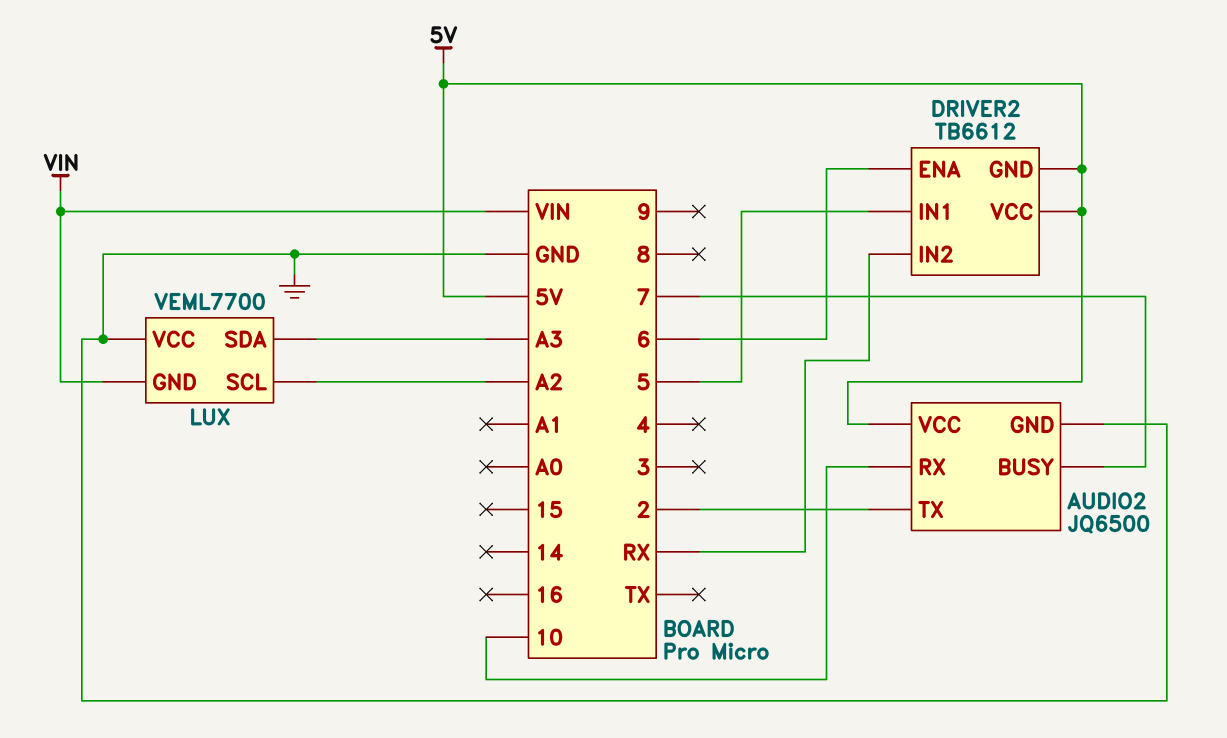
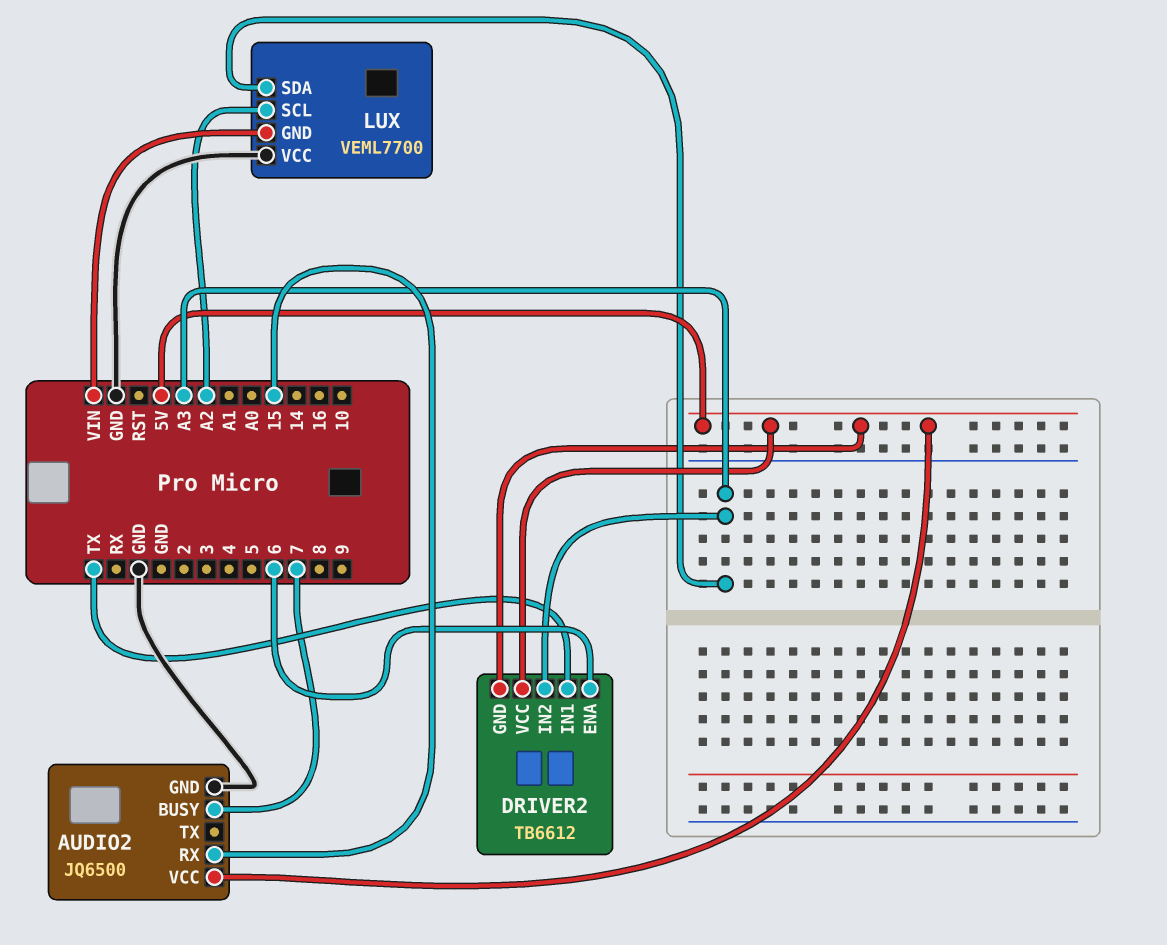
AUDIO2 pin RX: 10 -> 15
AUDIO2 pin TX: 2 -> none
DRIVER2 pin IN1: 5 -> TX
DRIVER2 pin IN2: RX -> A3

